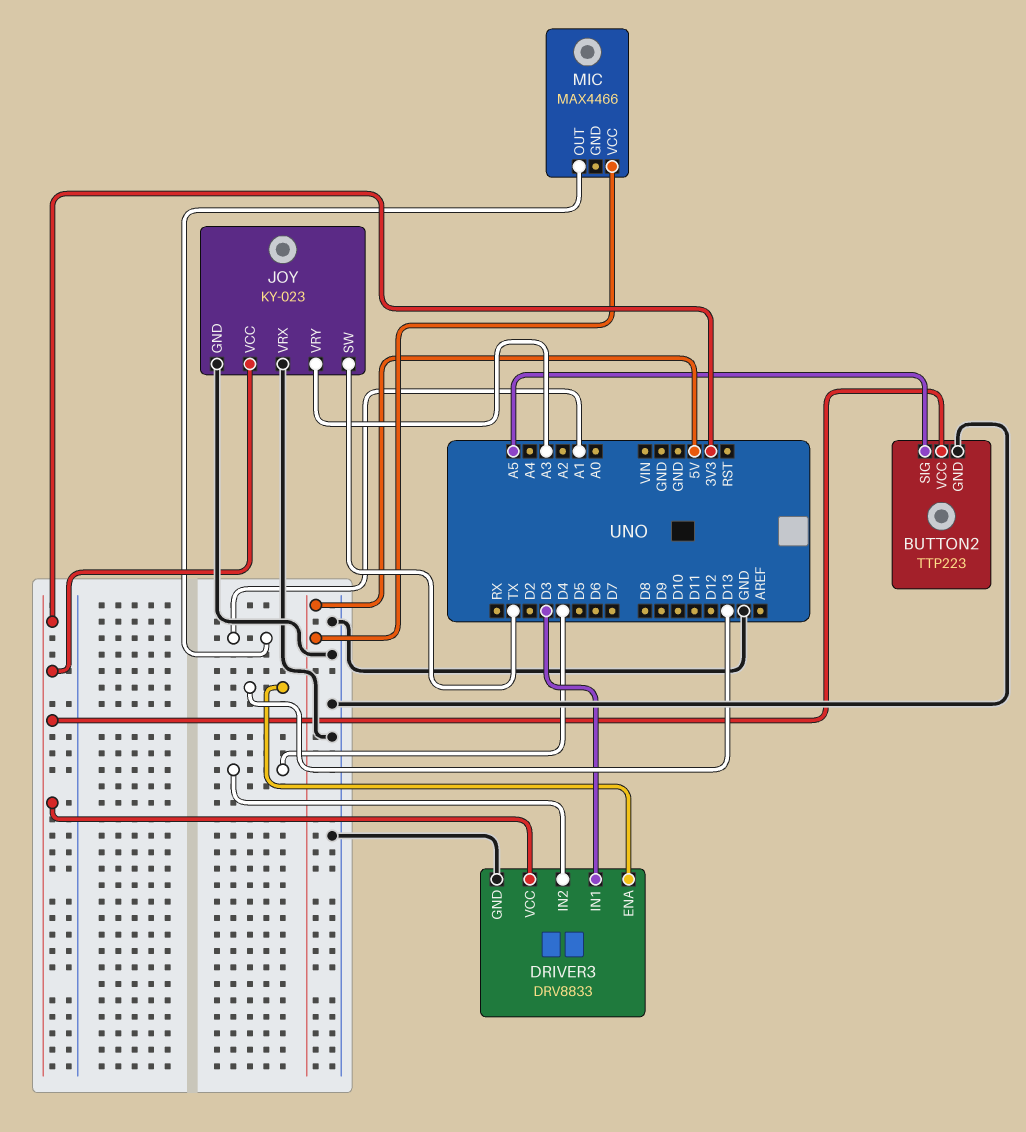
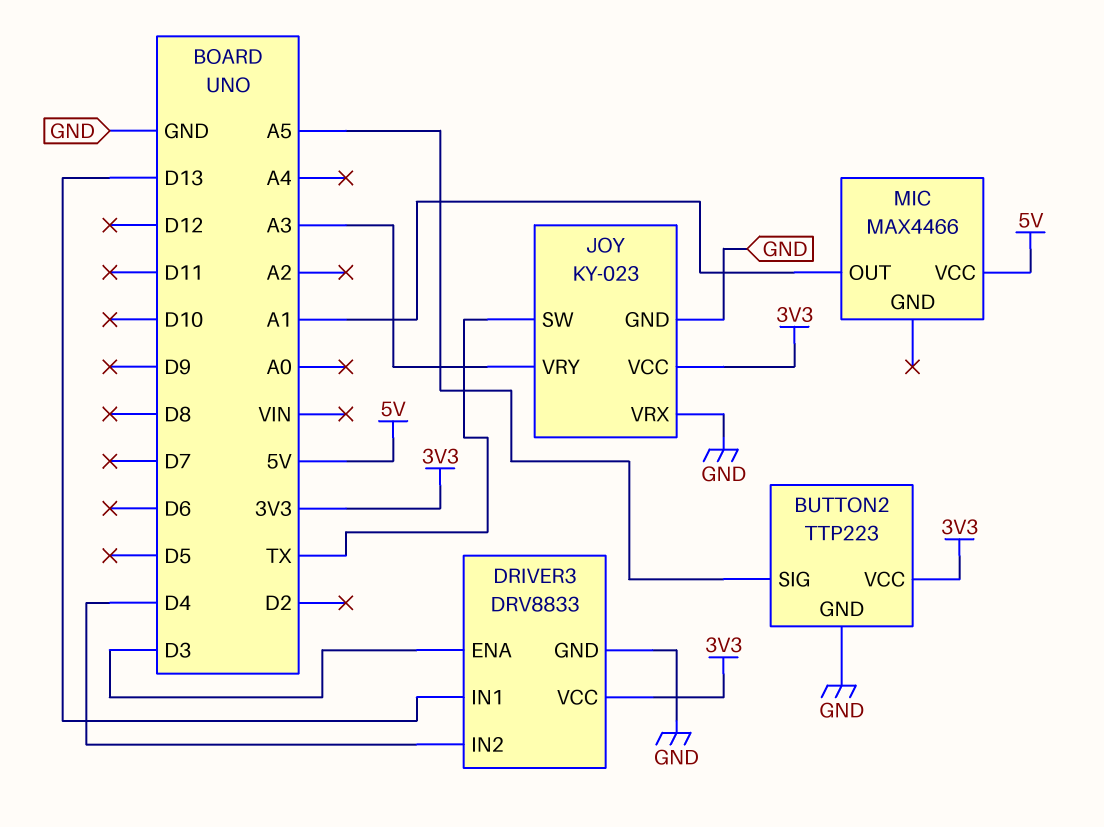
DRIVER3 pin ENA: D13 -> D3
DRIVER3 pin IN1: D3 -> D13

